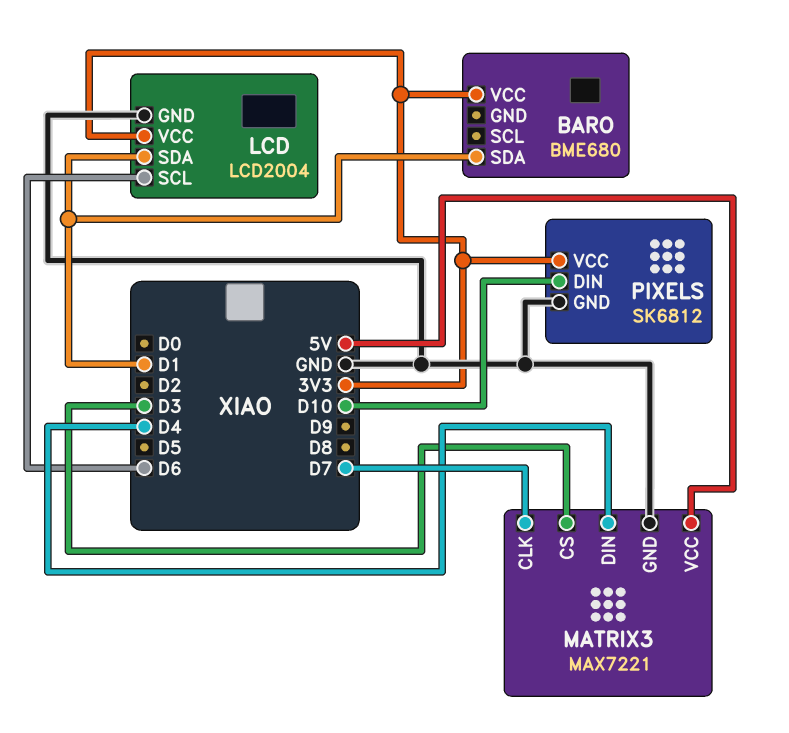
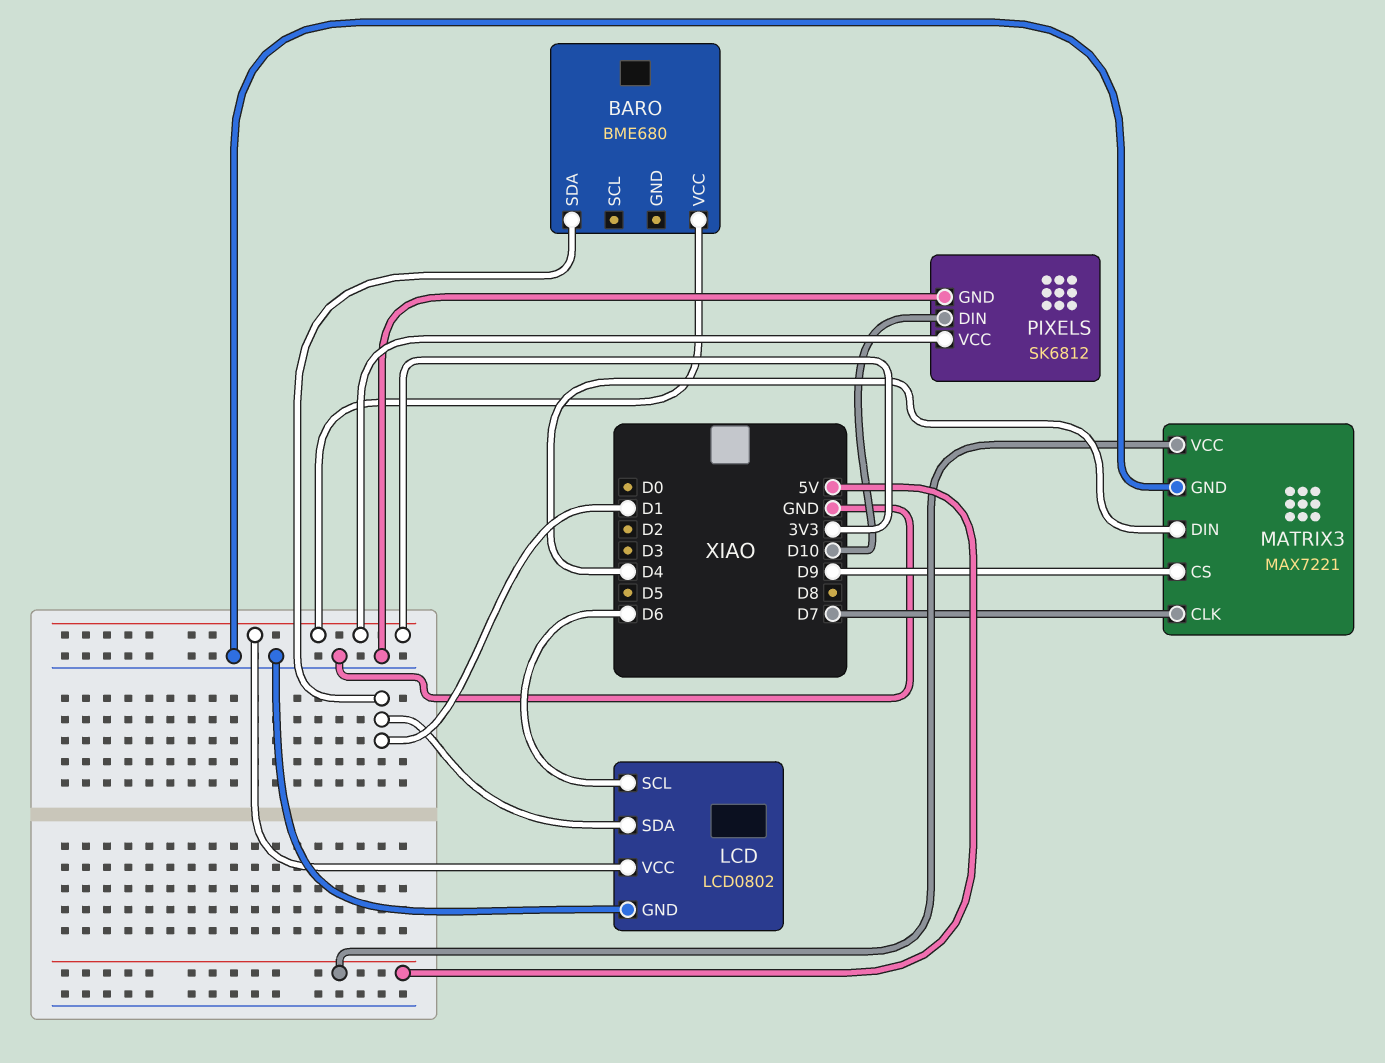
LCD: LCD2004 -> LCD0802
MATRIX3 pin CS: D3 -> D9

